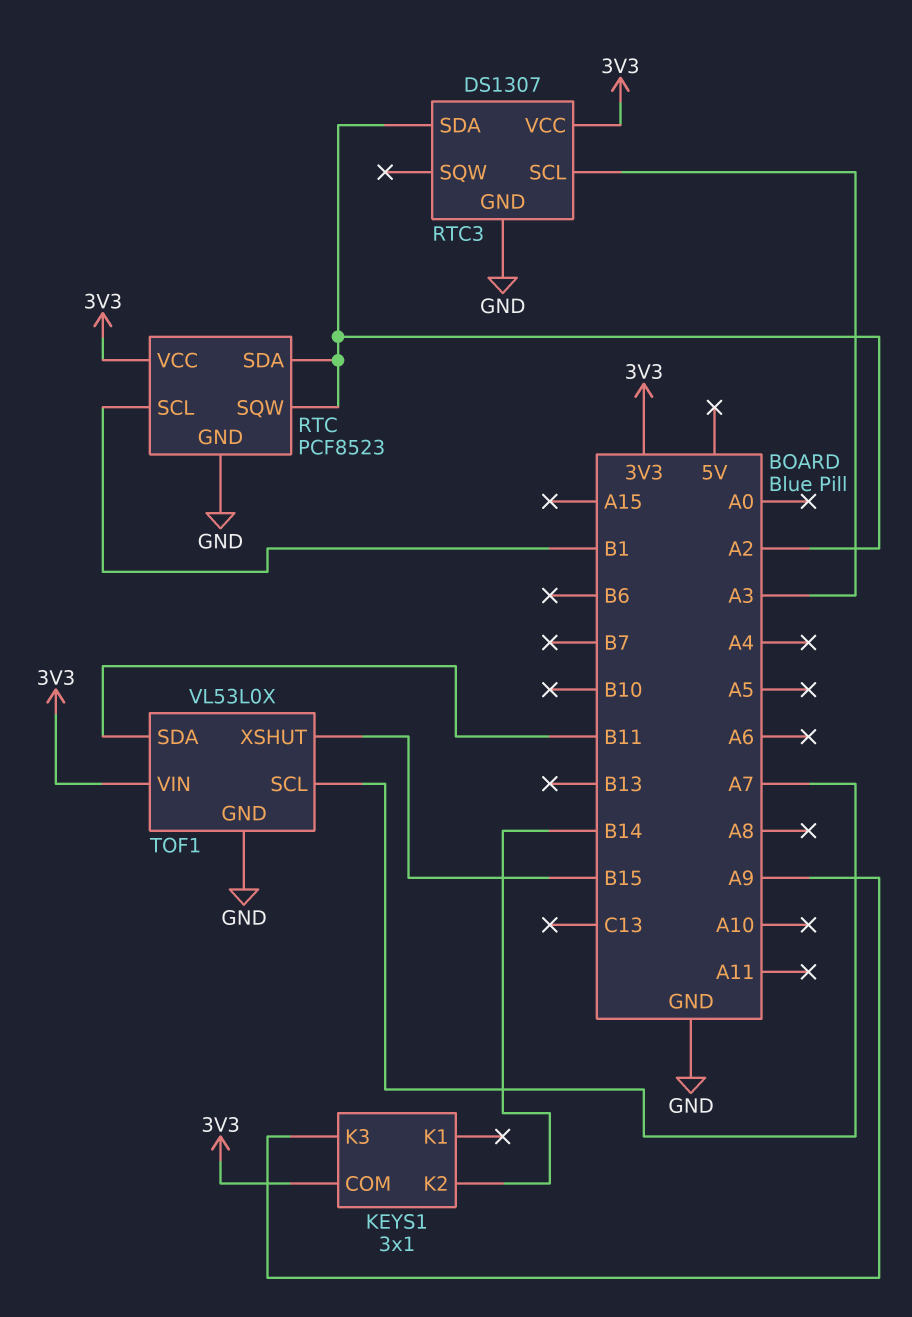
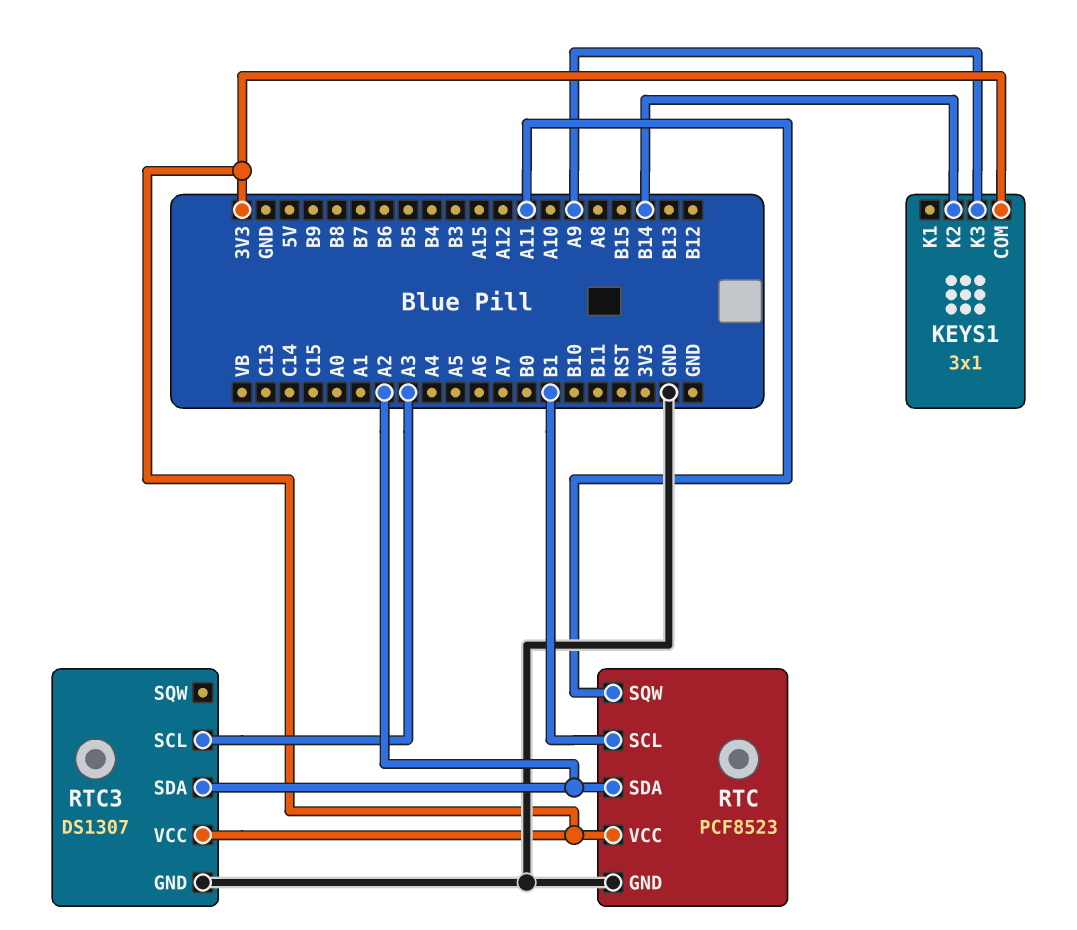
RTC pin SQW: A2 -> A11
TOF1: VL53L0X -> none
TOF1 pin GND: GND -> none
TOF1 pin SCL: A7 -> none
TOF1 pin SDA: B11 -> none
TOF1 pin VIN: 3V3 -> none
TOF1 pin XSHUT: B15 -> none

